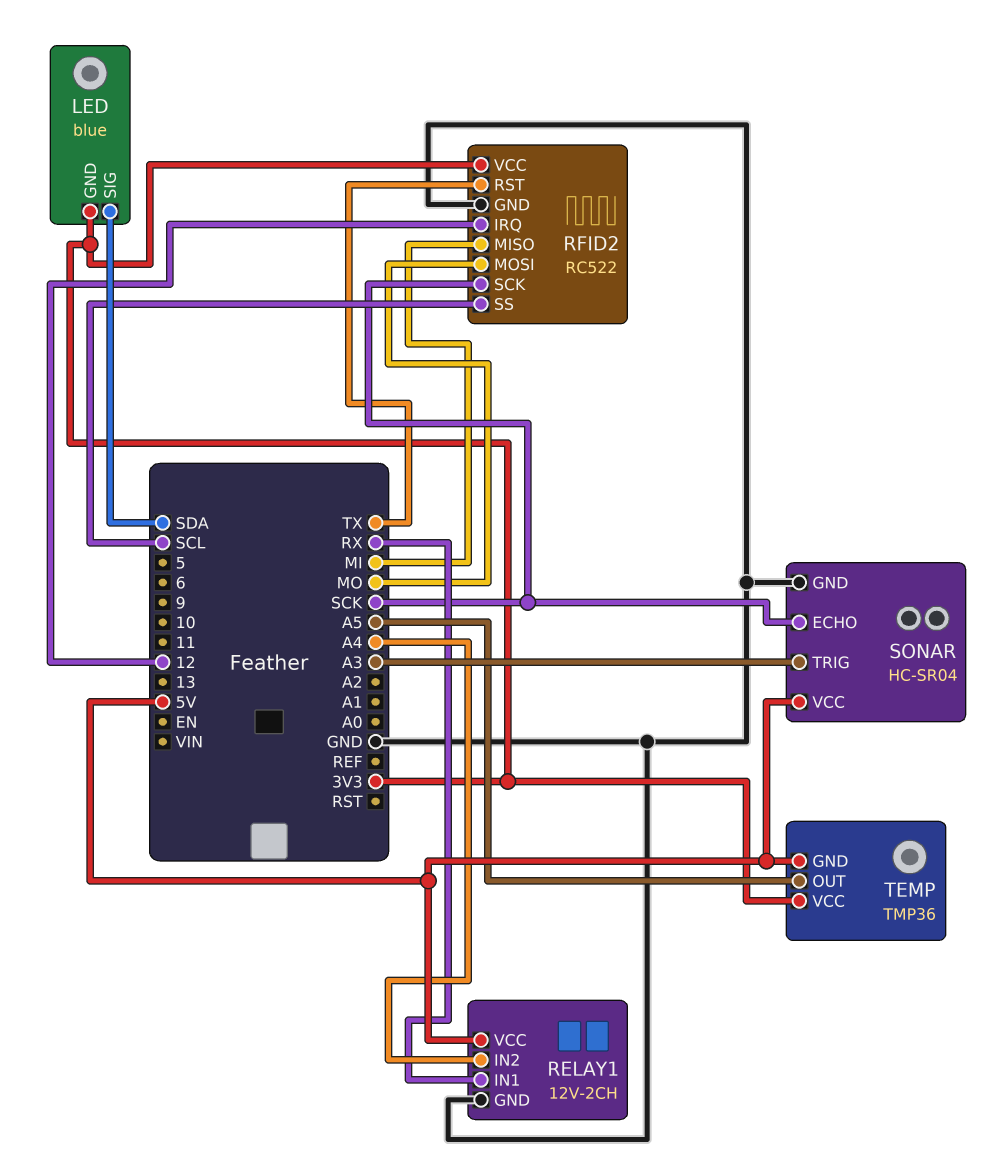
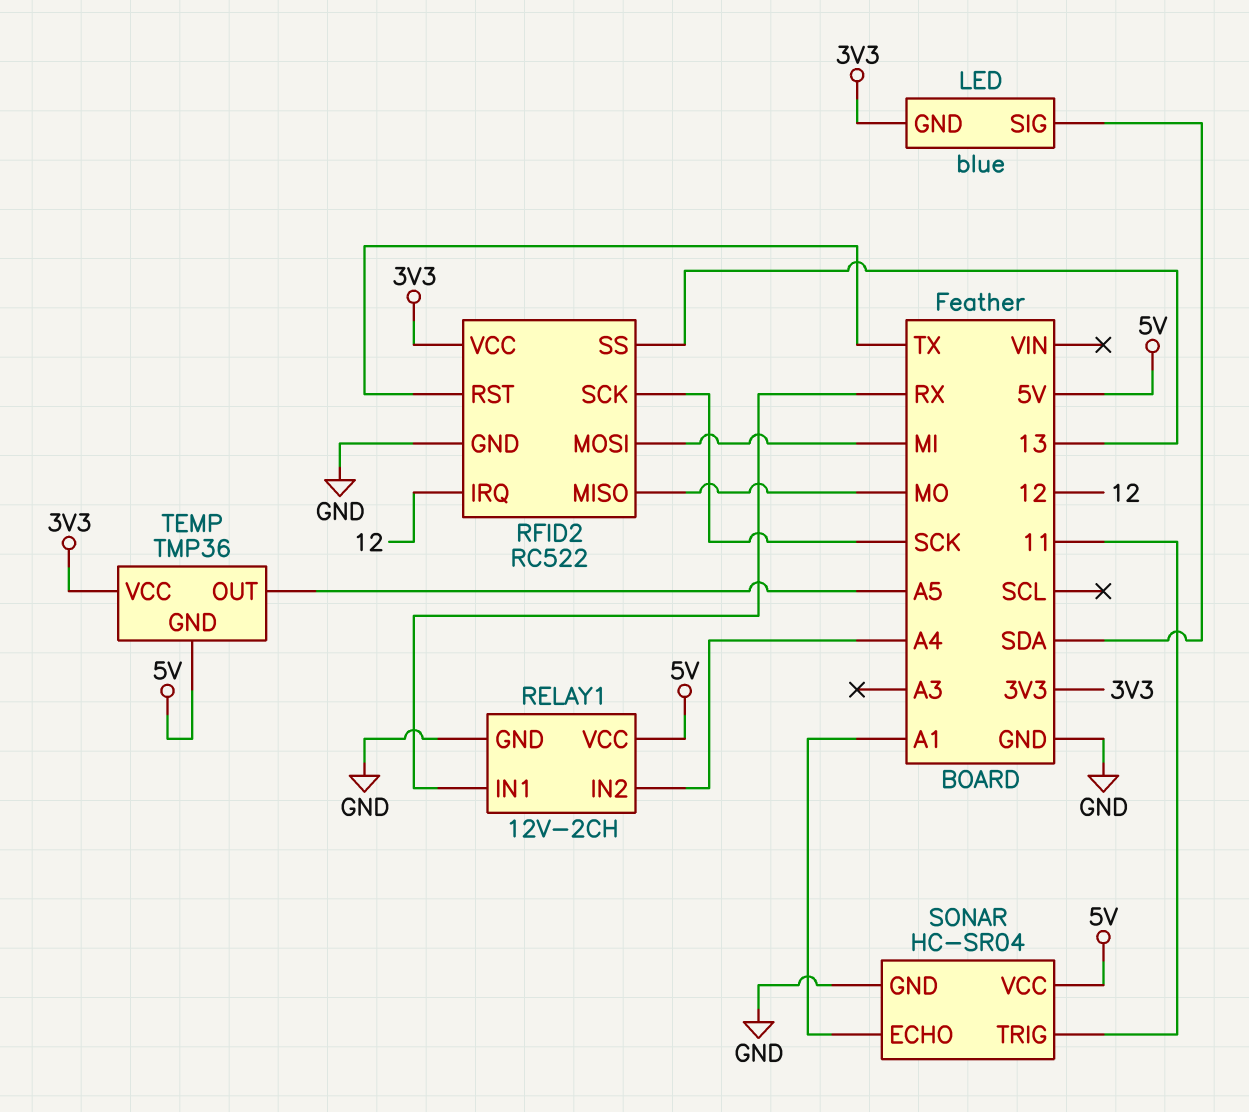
RFID2 pin MISO: MI -> MO
RFID2 pin MOSI: MO -> MI
RFID2 pin SS: SCL -> 13
SONAR pin ECHO: SCK -> A1
SONAR pin TRIG: A3 -> 11

